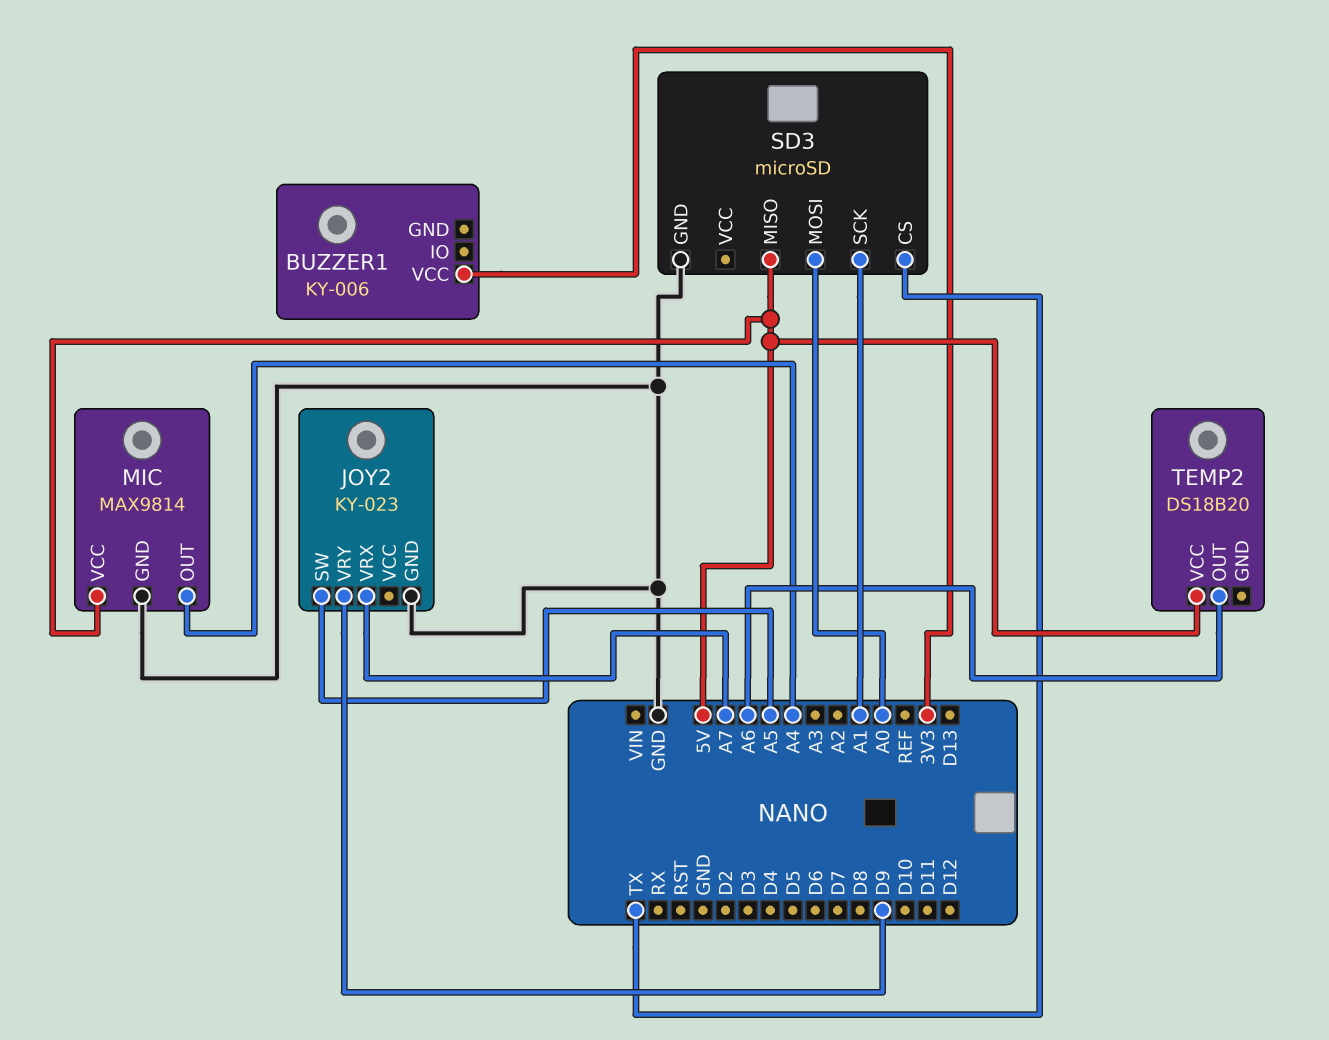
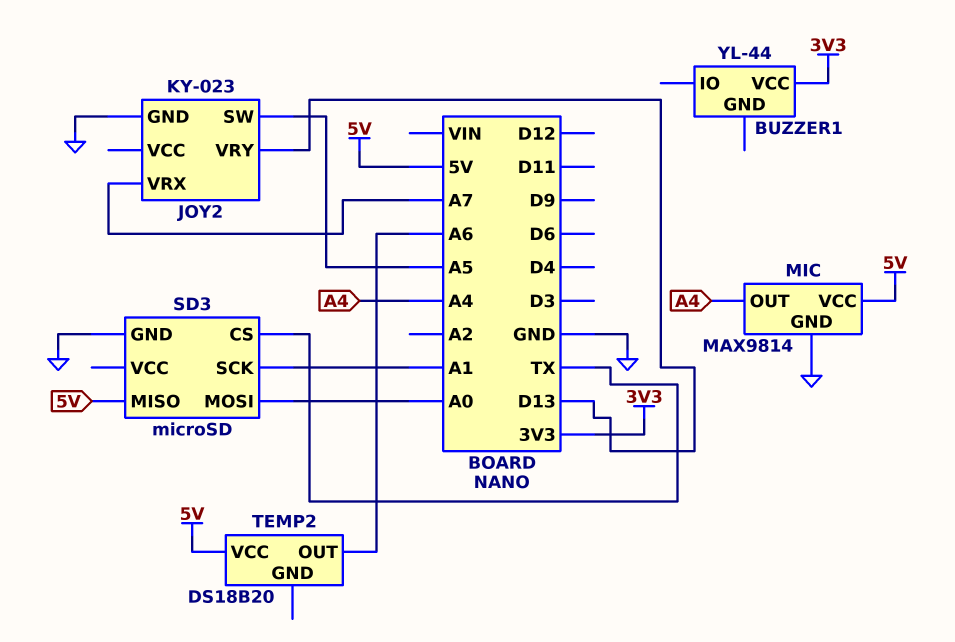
BUZZER1: KY-006 -> YL-44
JOY2 pin VRY: D9 -> D13

